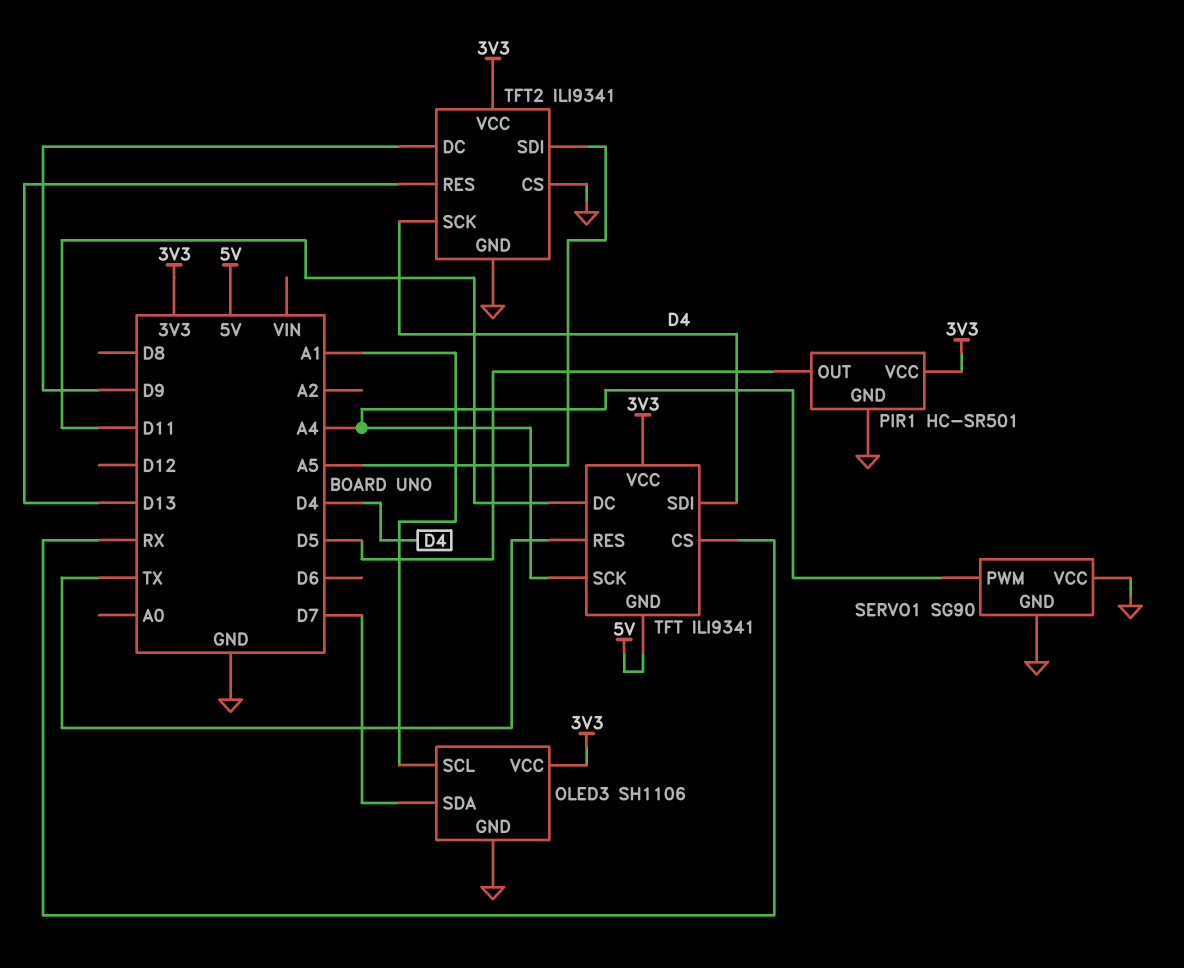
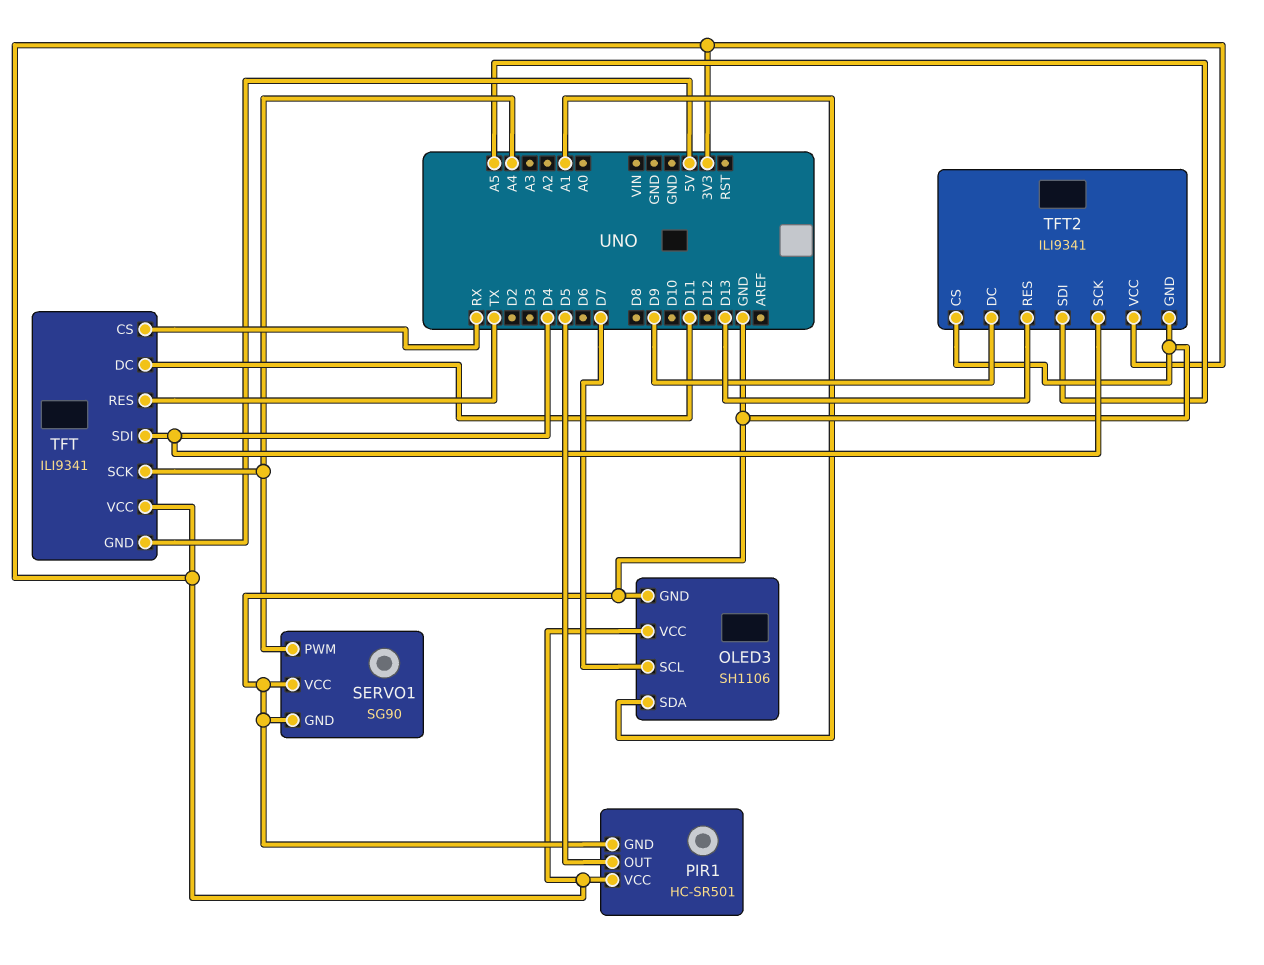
OLED3 pin SCL: A1 -> D7
OLED3 pin SDA: D7 -> A1

